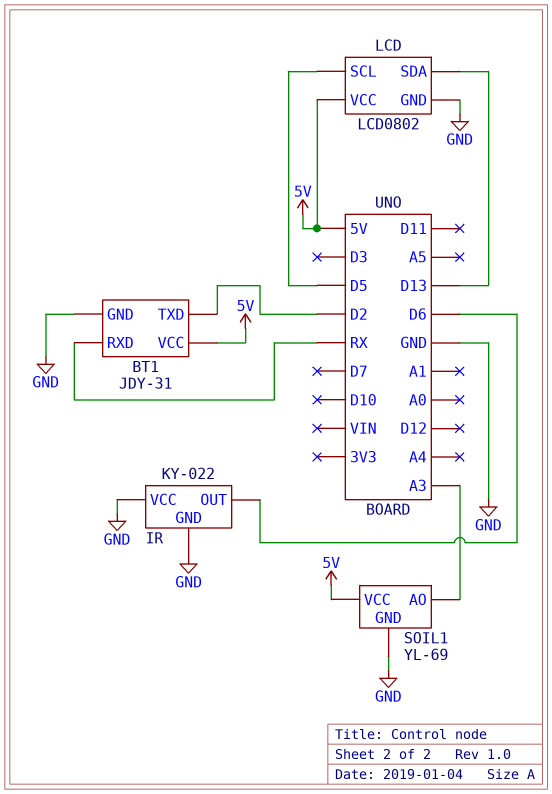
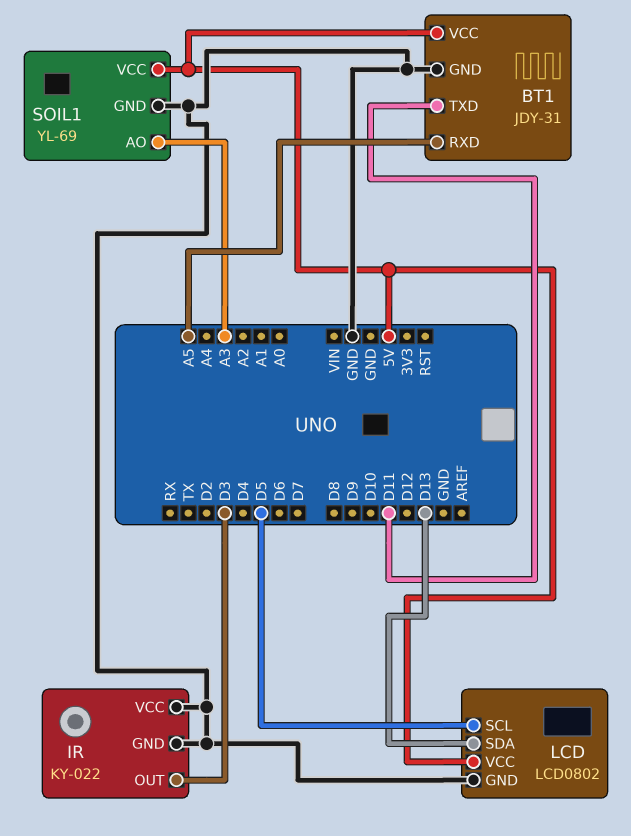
BT1 pin RXD: RX -> A5
BT1 pin TXD: D2 -> D11
IR pin OUT: D6 -> D3

